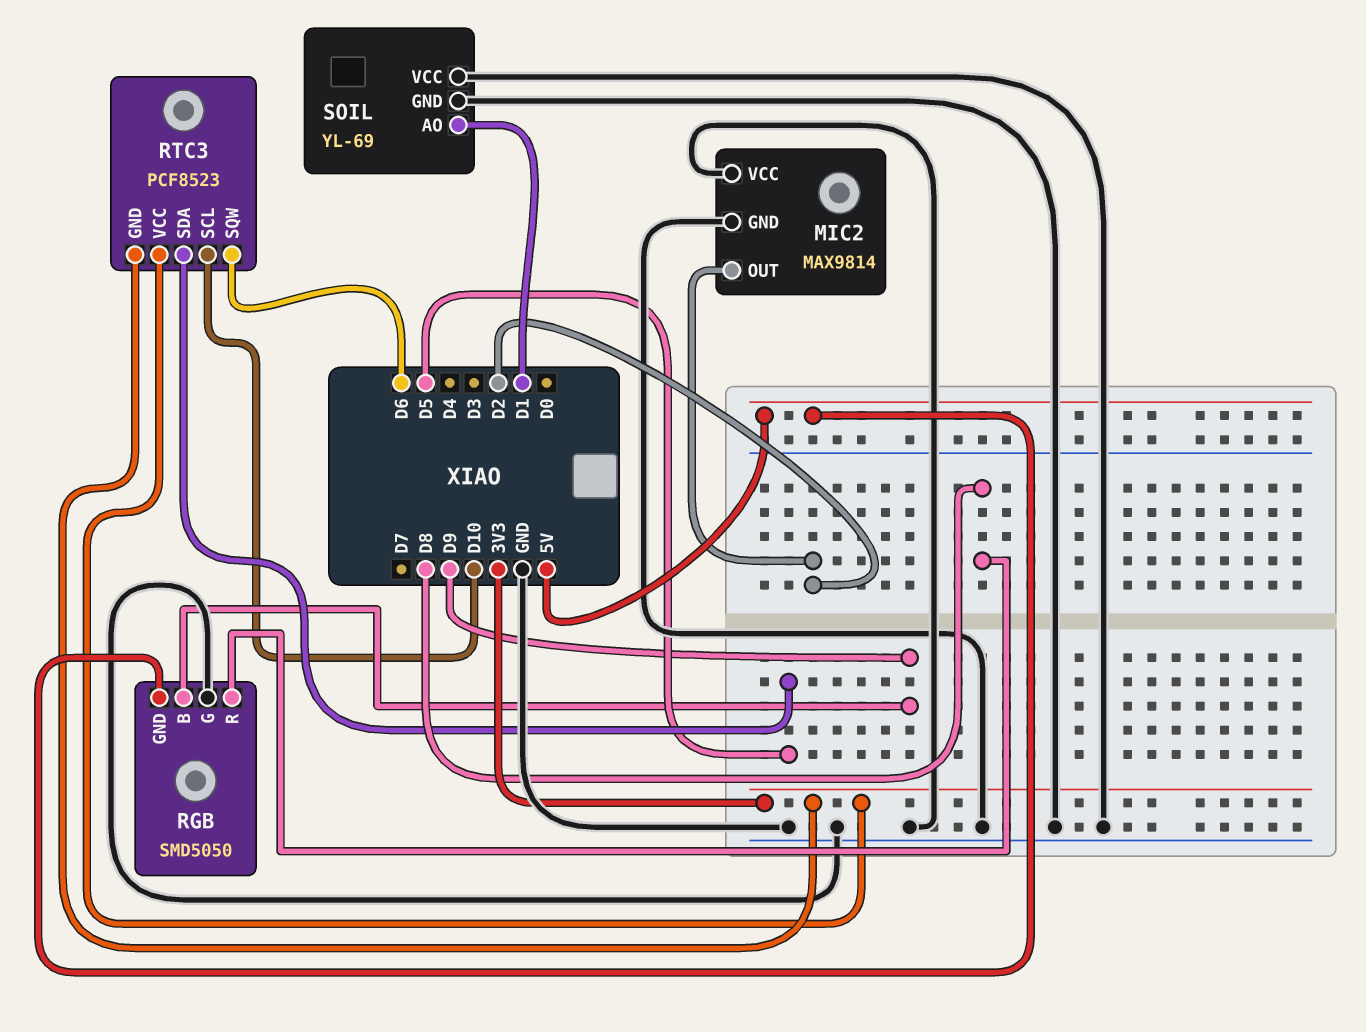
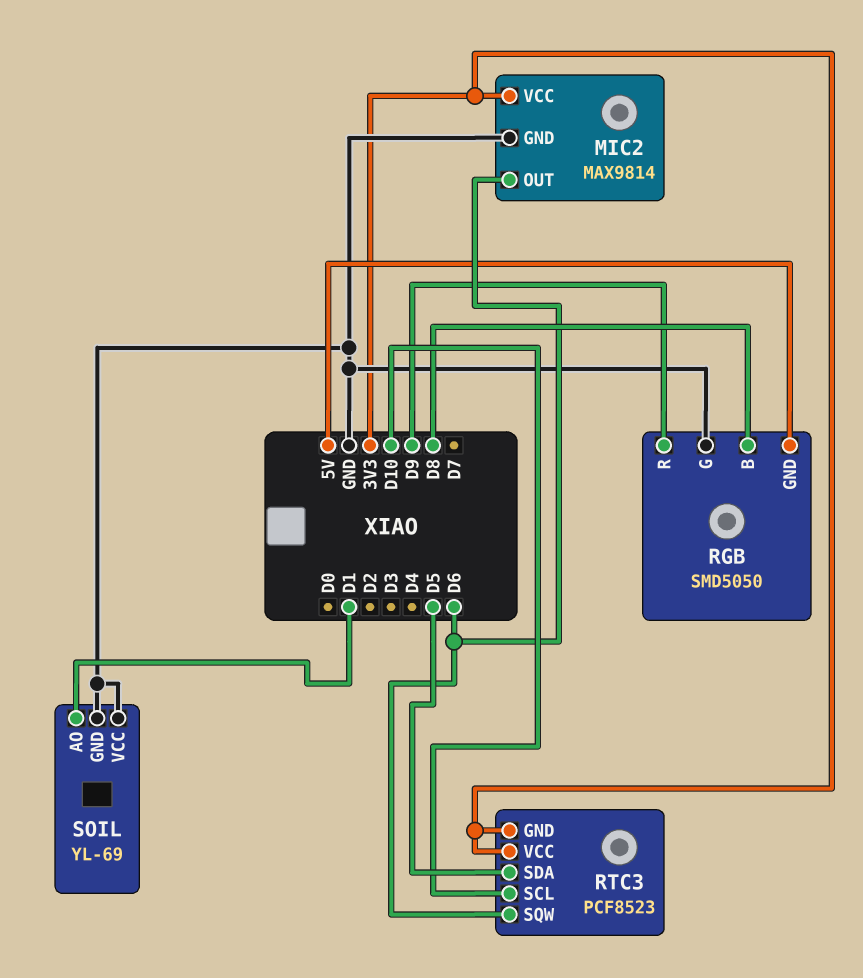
MIC2 pin OUT: D2 -> D6
MIC2 pin VCC: GND -> 3V3
RGB pin B: D9 -> D8
RGB pin R: D8 -> D9

